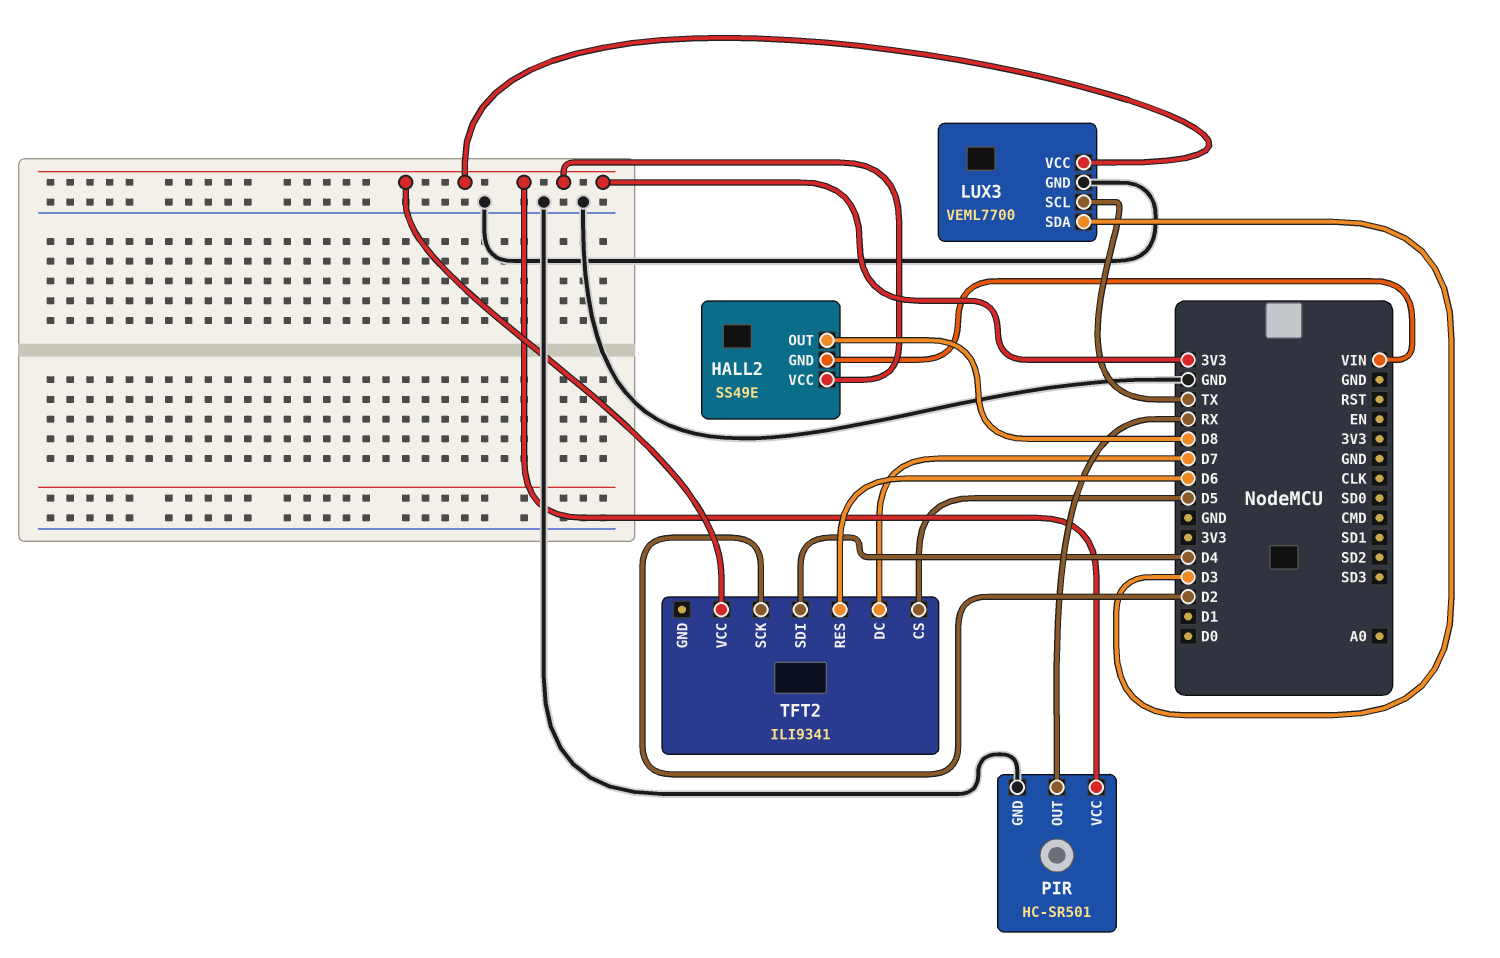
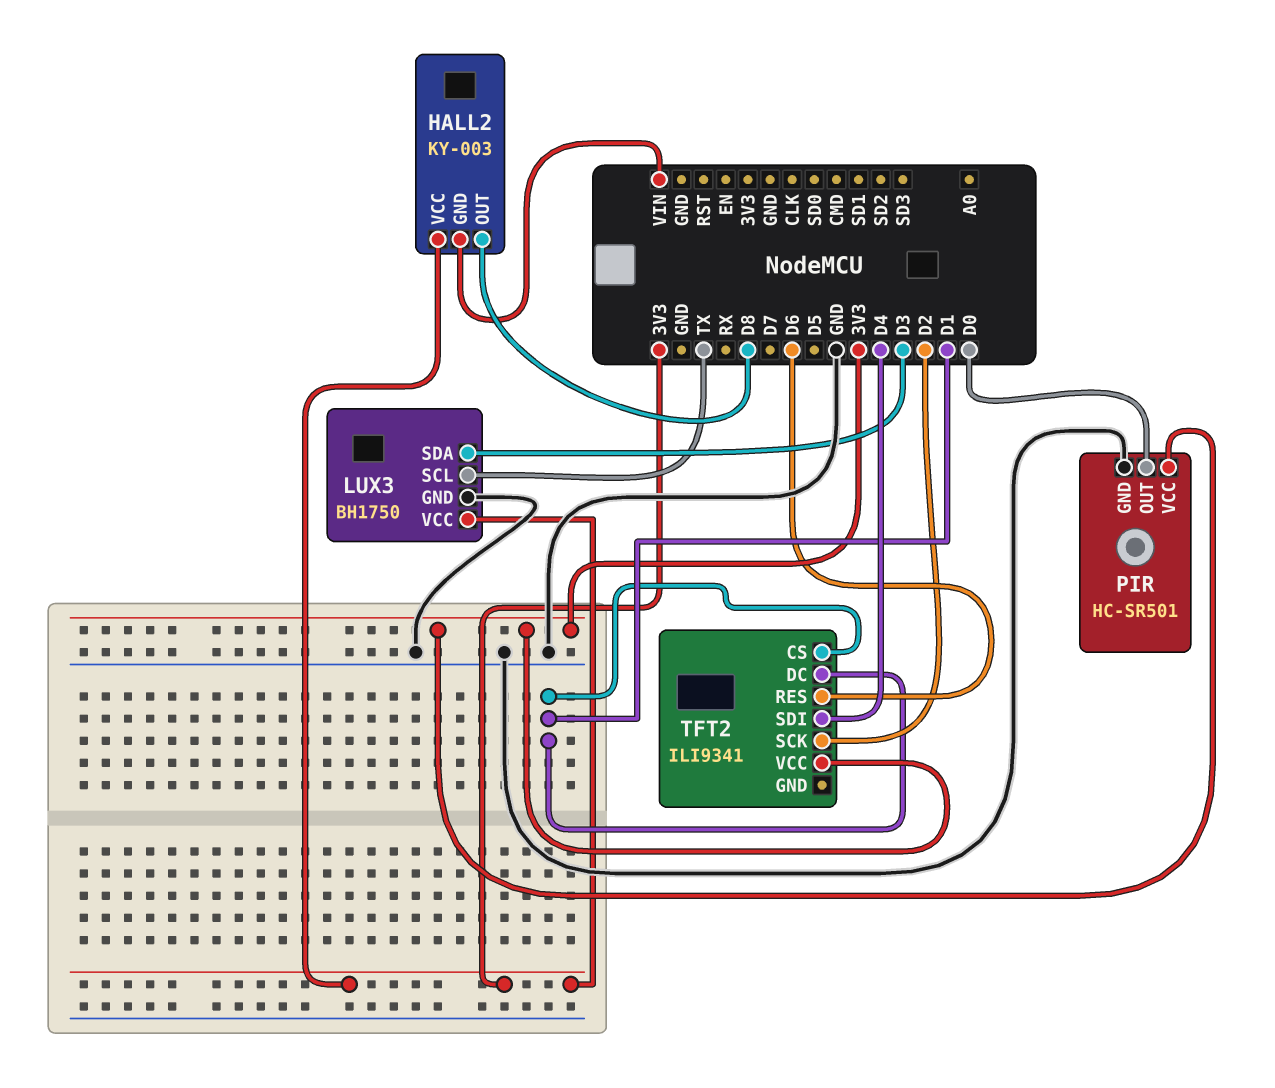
HALL2: SS49E -> KY-003
LUX3: VEML7700 -> BH1750
PIR pin OUT: RX -> D0
TFT2 pin CS: D5 -> D1
TFT2 pin DC: D7 -> D1

